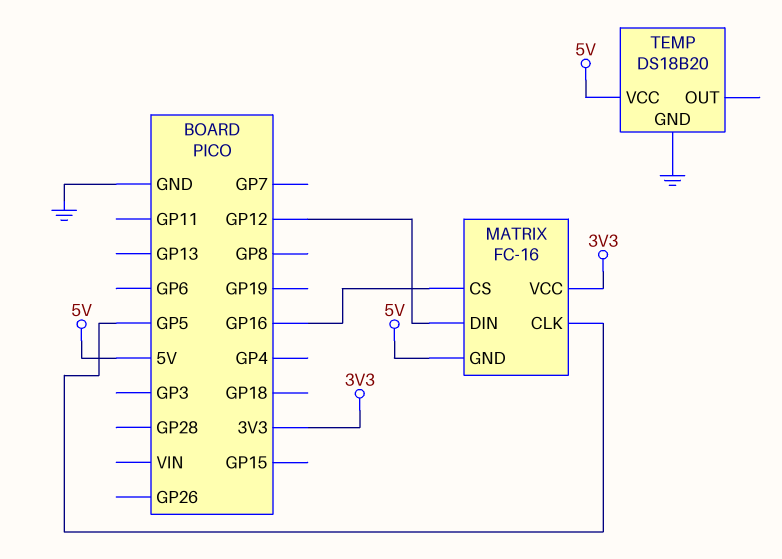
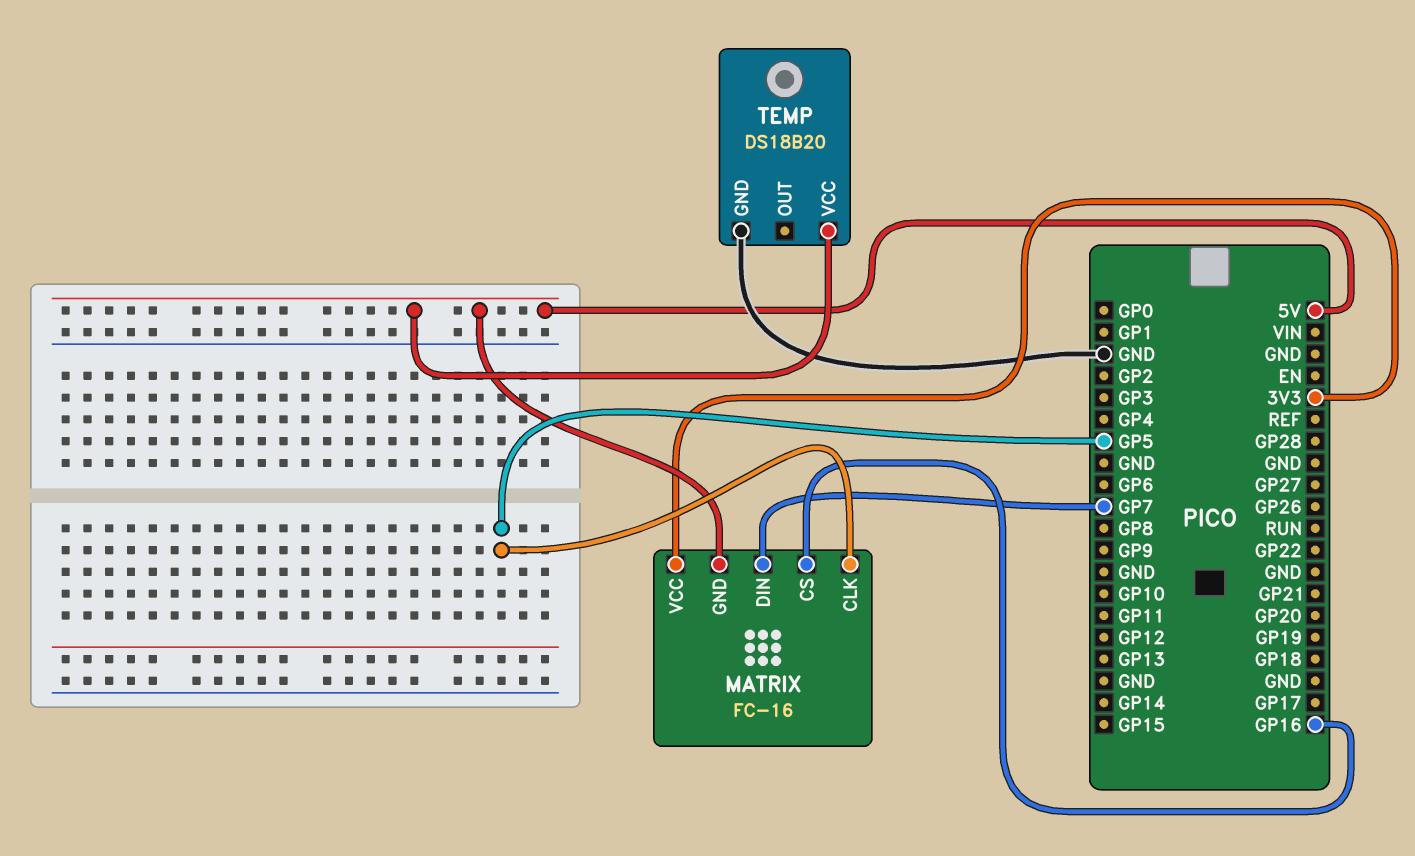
MATRIX pin DIN: GP12 -> GP7

